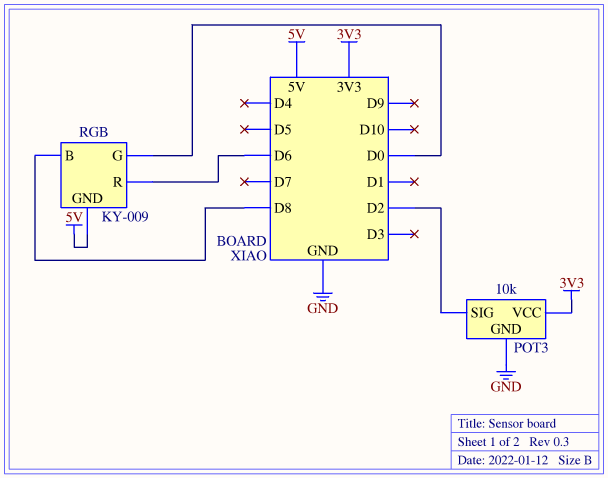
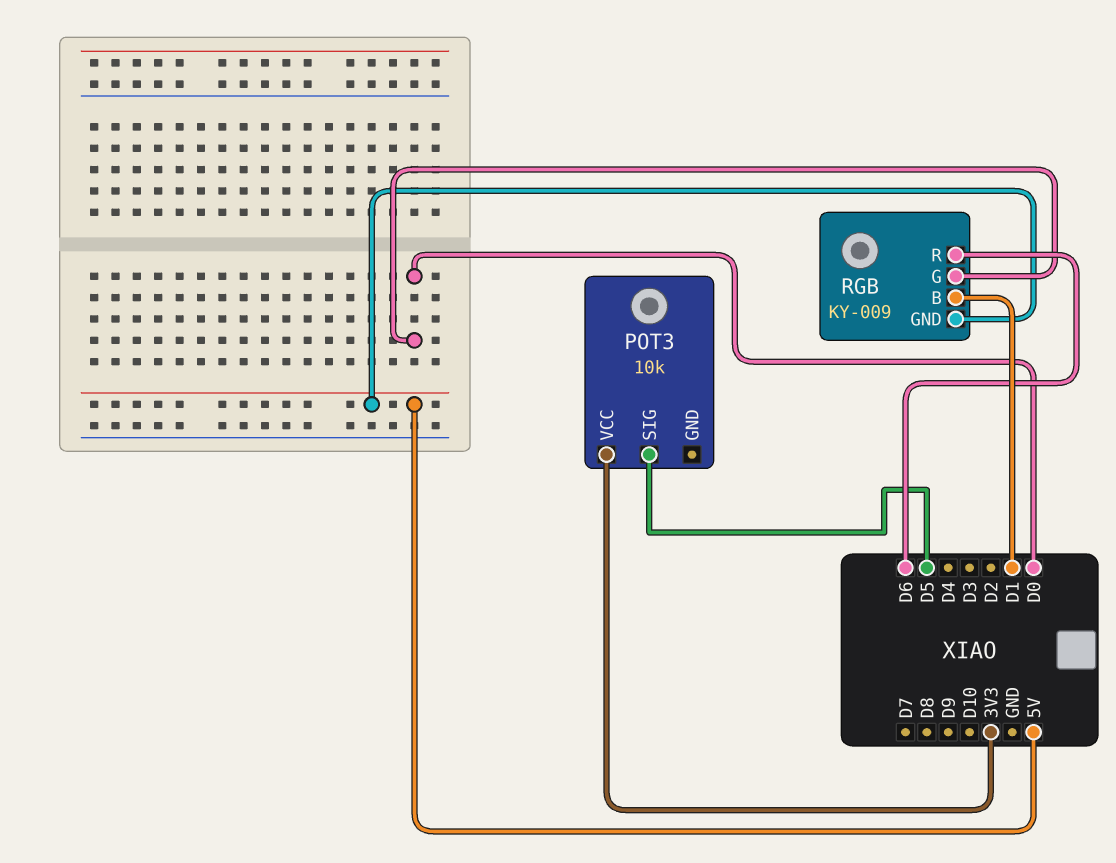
POT3 pin GND: GND -> none
POT3 pin SIG: D2 -> D5
RGB pin B: D8 -> D1

